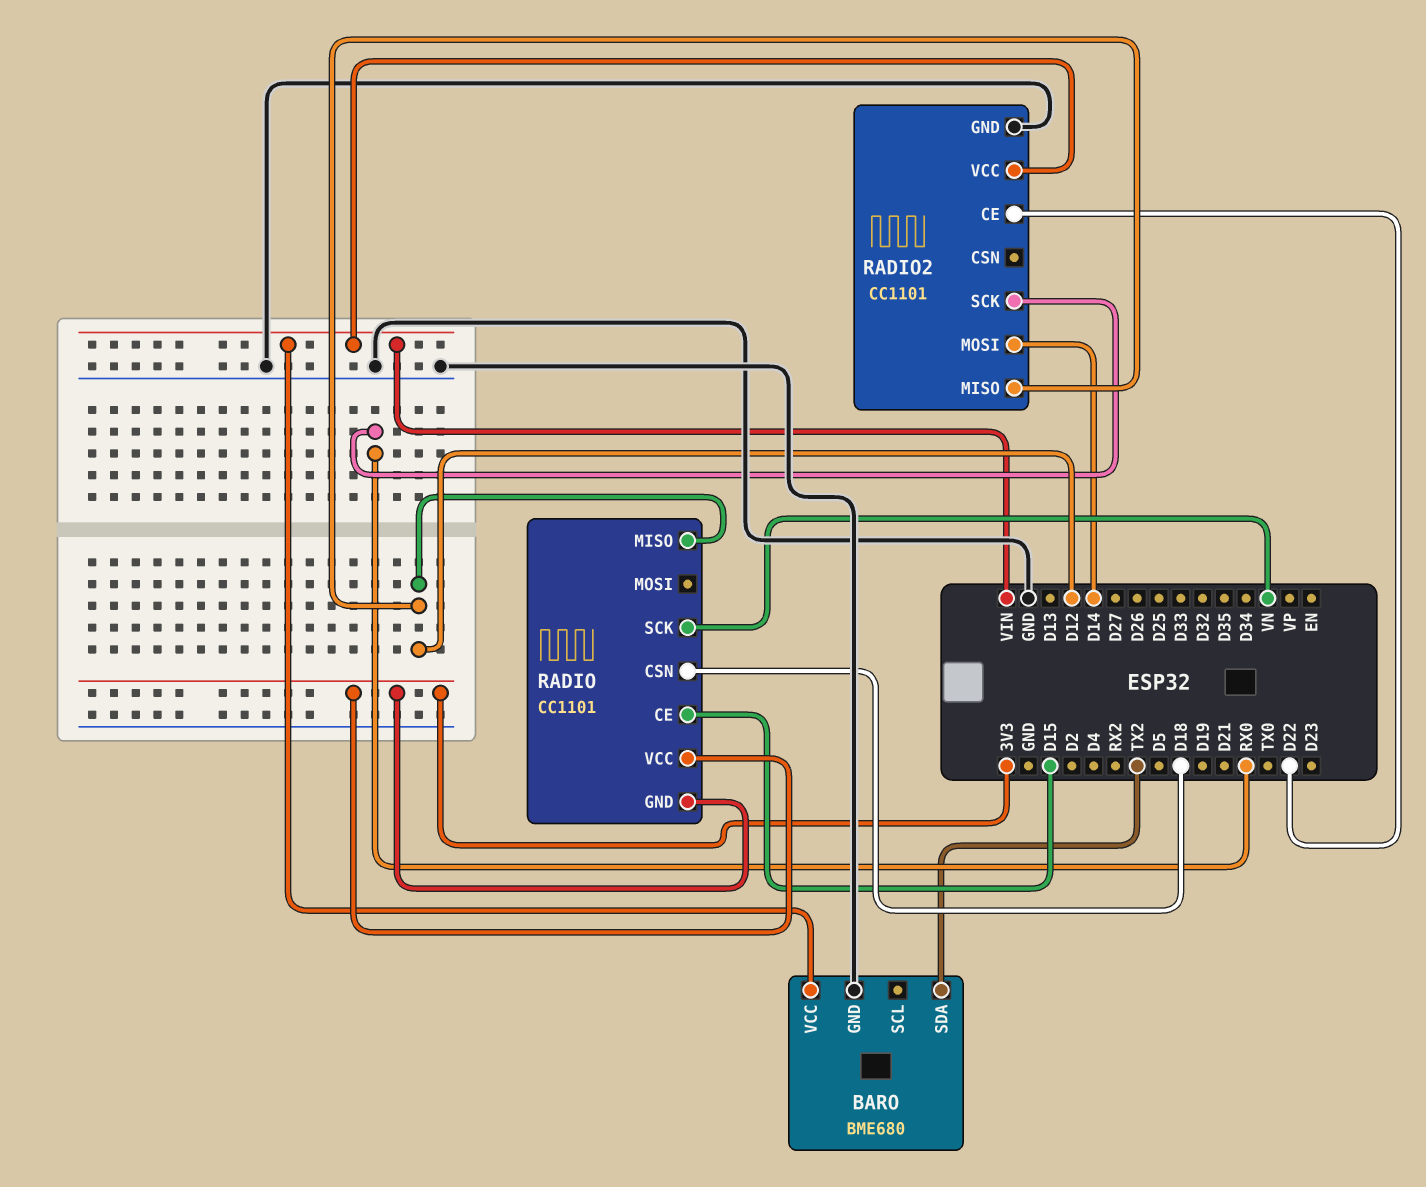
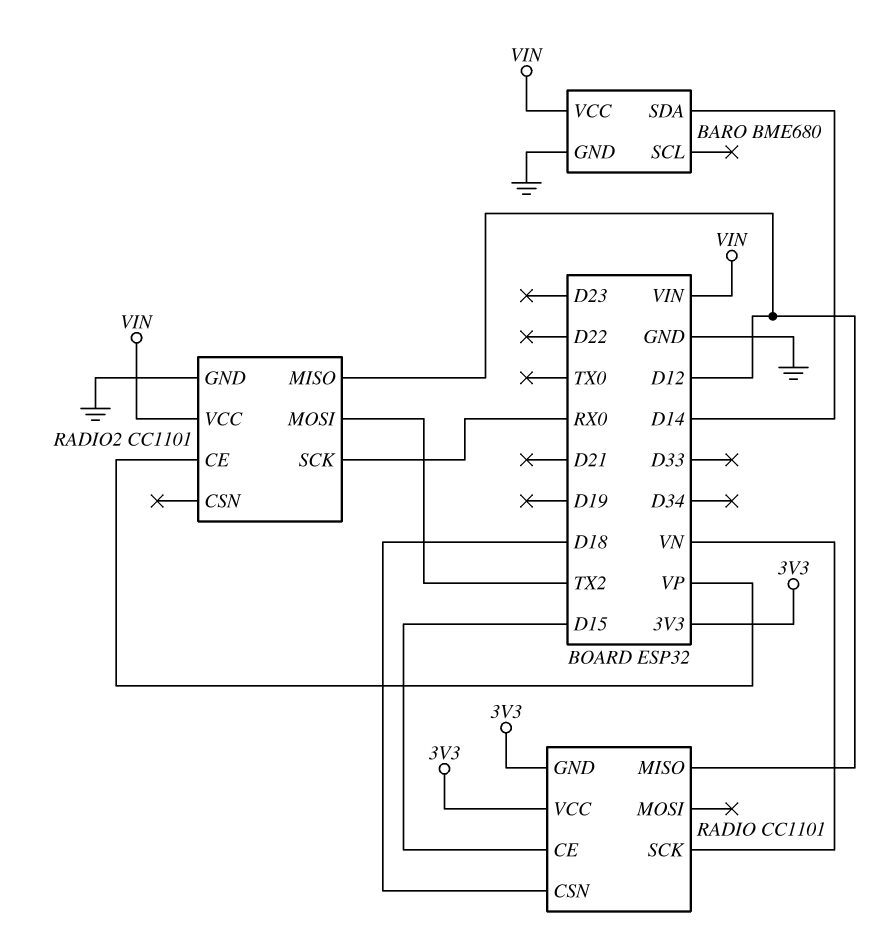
BARO pin SDA: TX2 -> D14
RADIO2 pin CE: D22 -> VP
RADIO2 pin MOSI: D14 -> TX2

